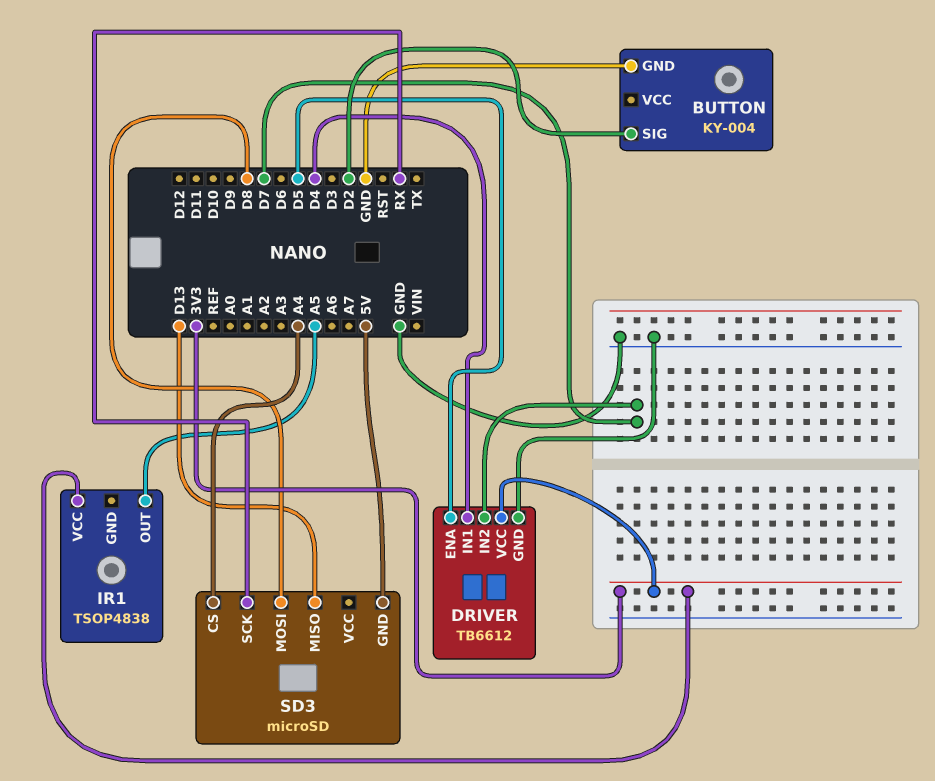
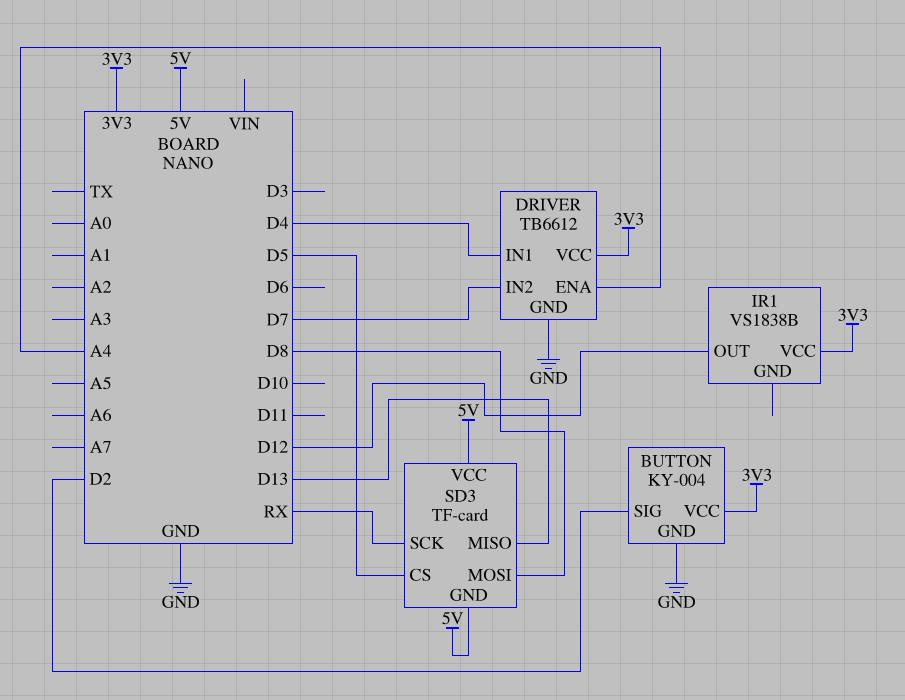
BUTTON pin VCC: none -> 3V3
DRIVER pin ENA: D5 -> A4
IR1: TSOP4838 -> VS1838B
IR1 pin OUT: A5 -> D12
SD3: microSD -> TF-card
SD3 pin CS: A4 -> D5
SD3 pin VCC: none -> 5V

